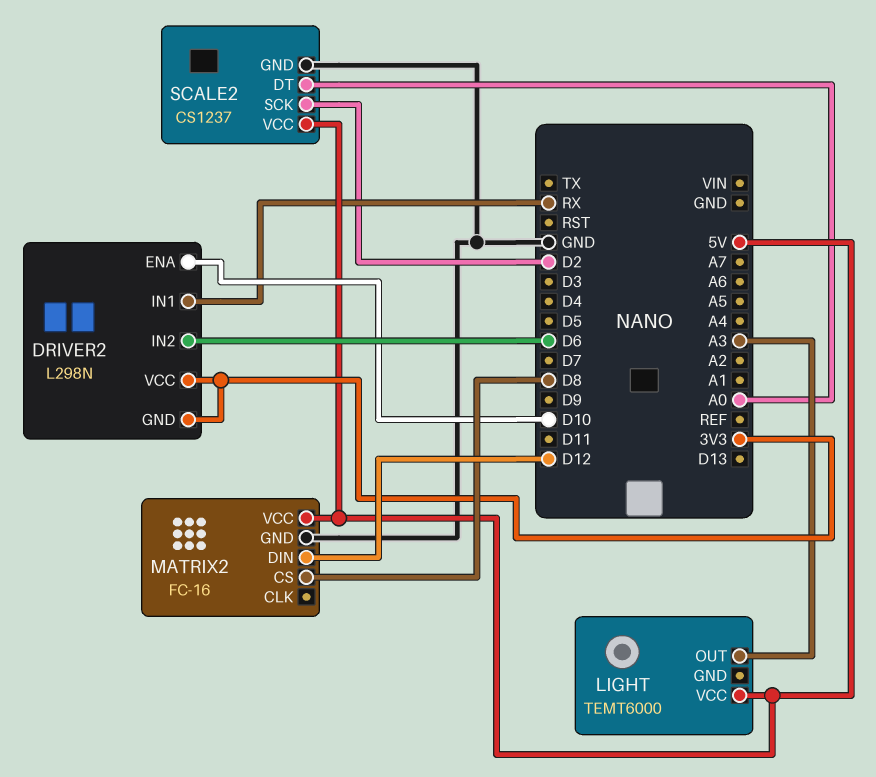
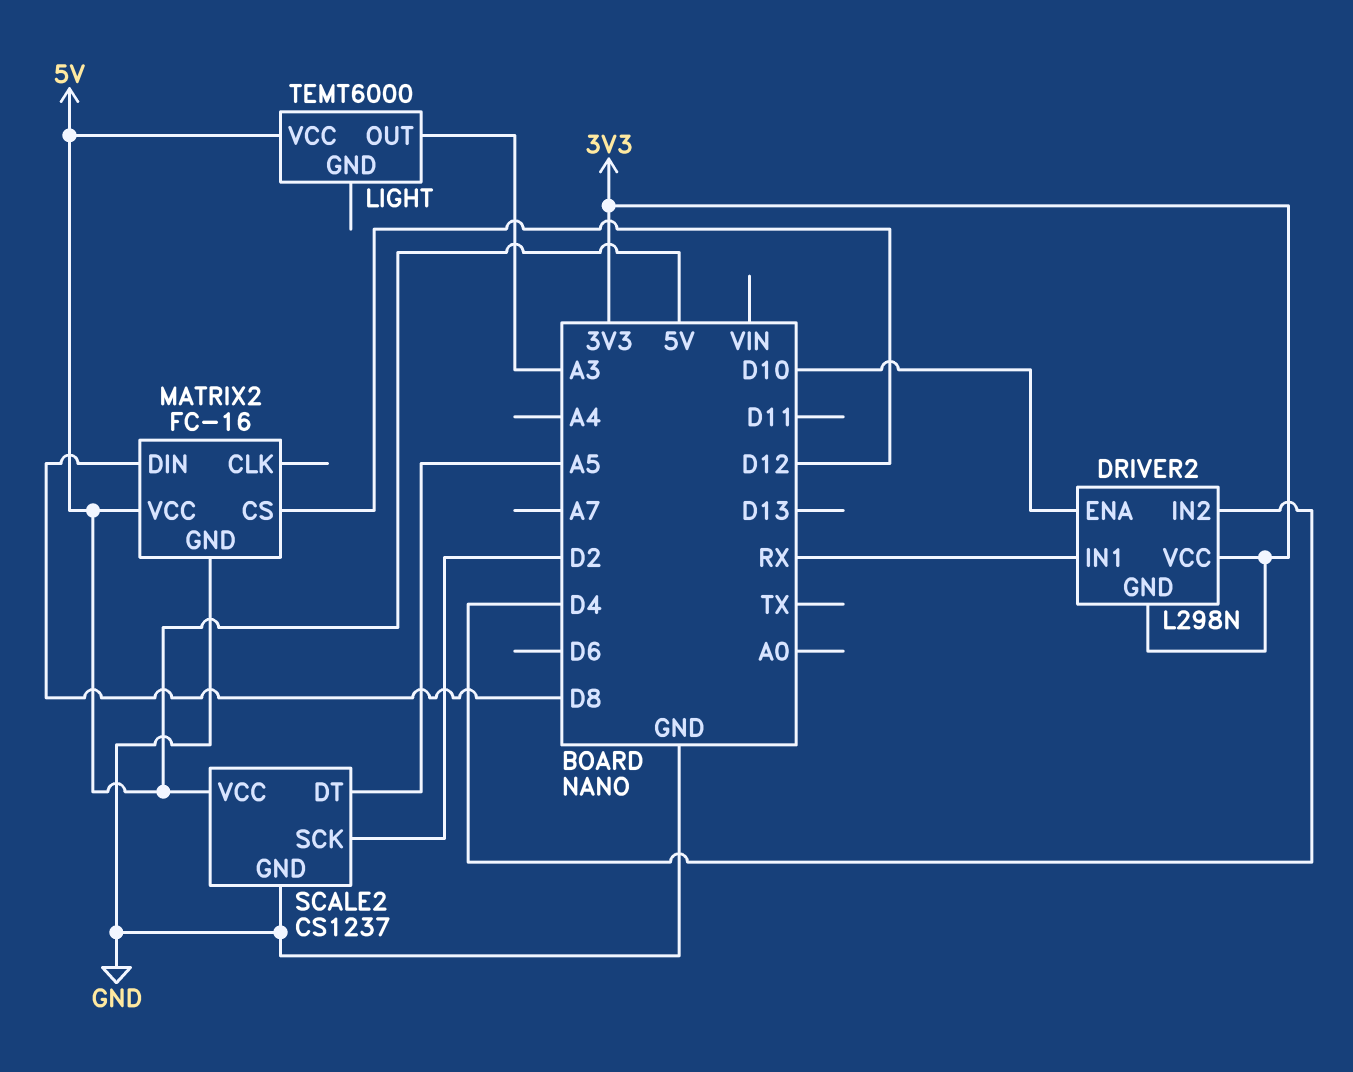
DRIVER2 pin IN2: D6 -> D4
MATRIX2 pin CS: D8 -> D12
MATRIX2 pin DIN: D12 -> D8
SCALE2 pin DT: A0 -> A5

